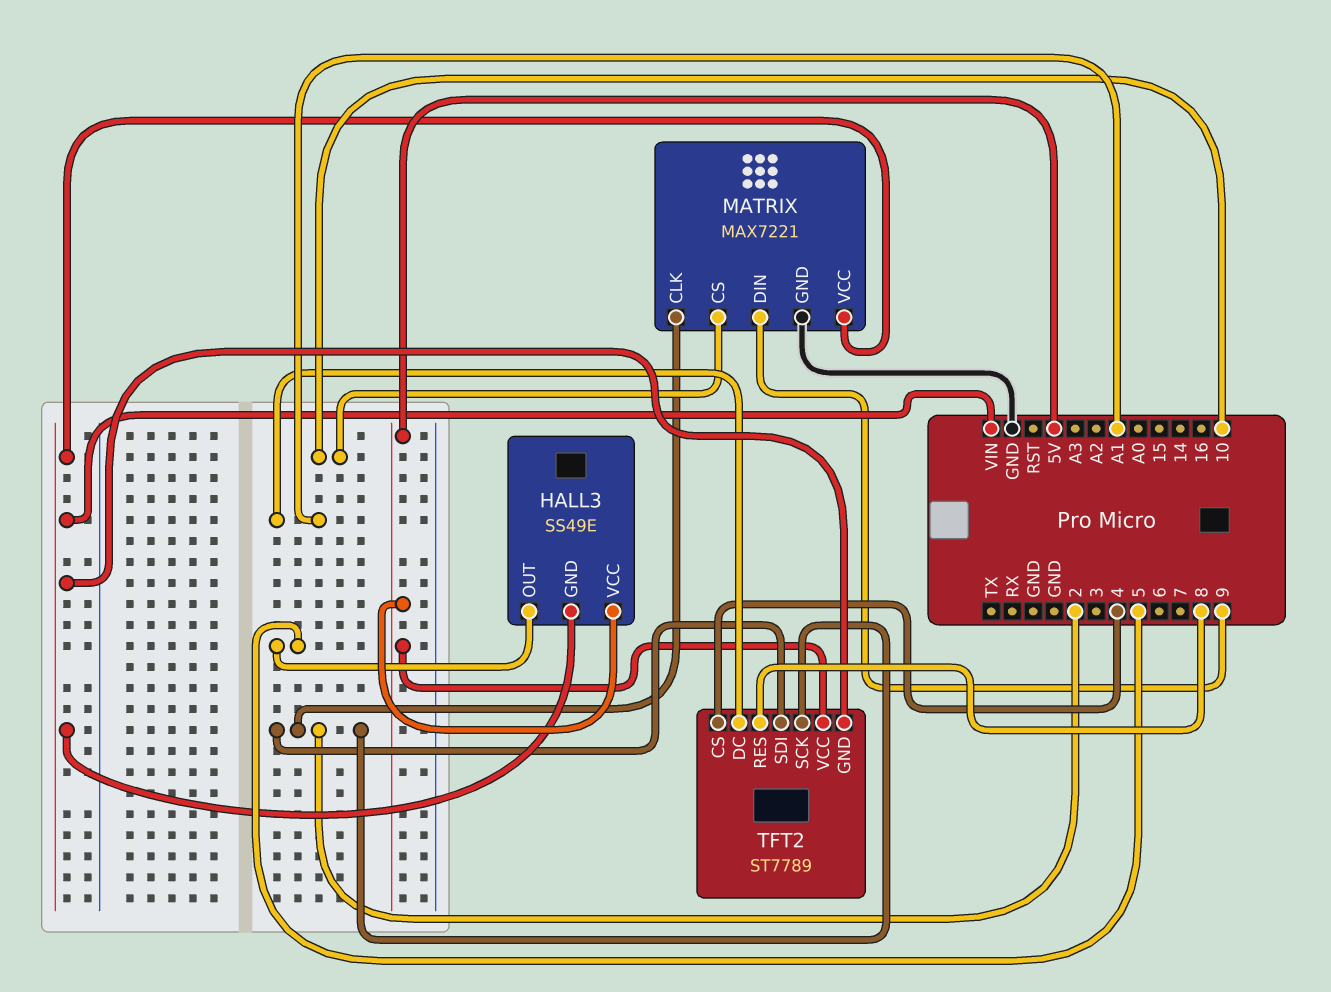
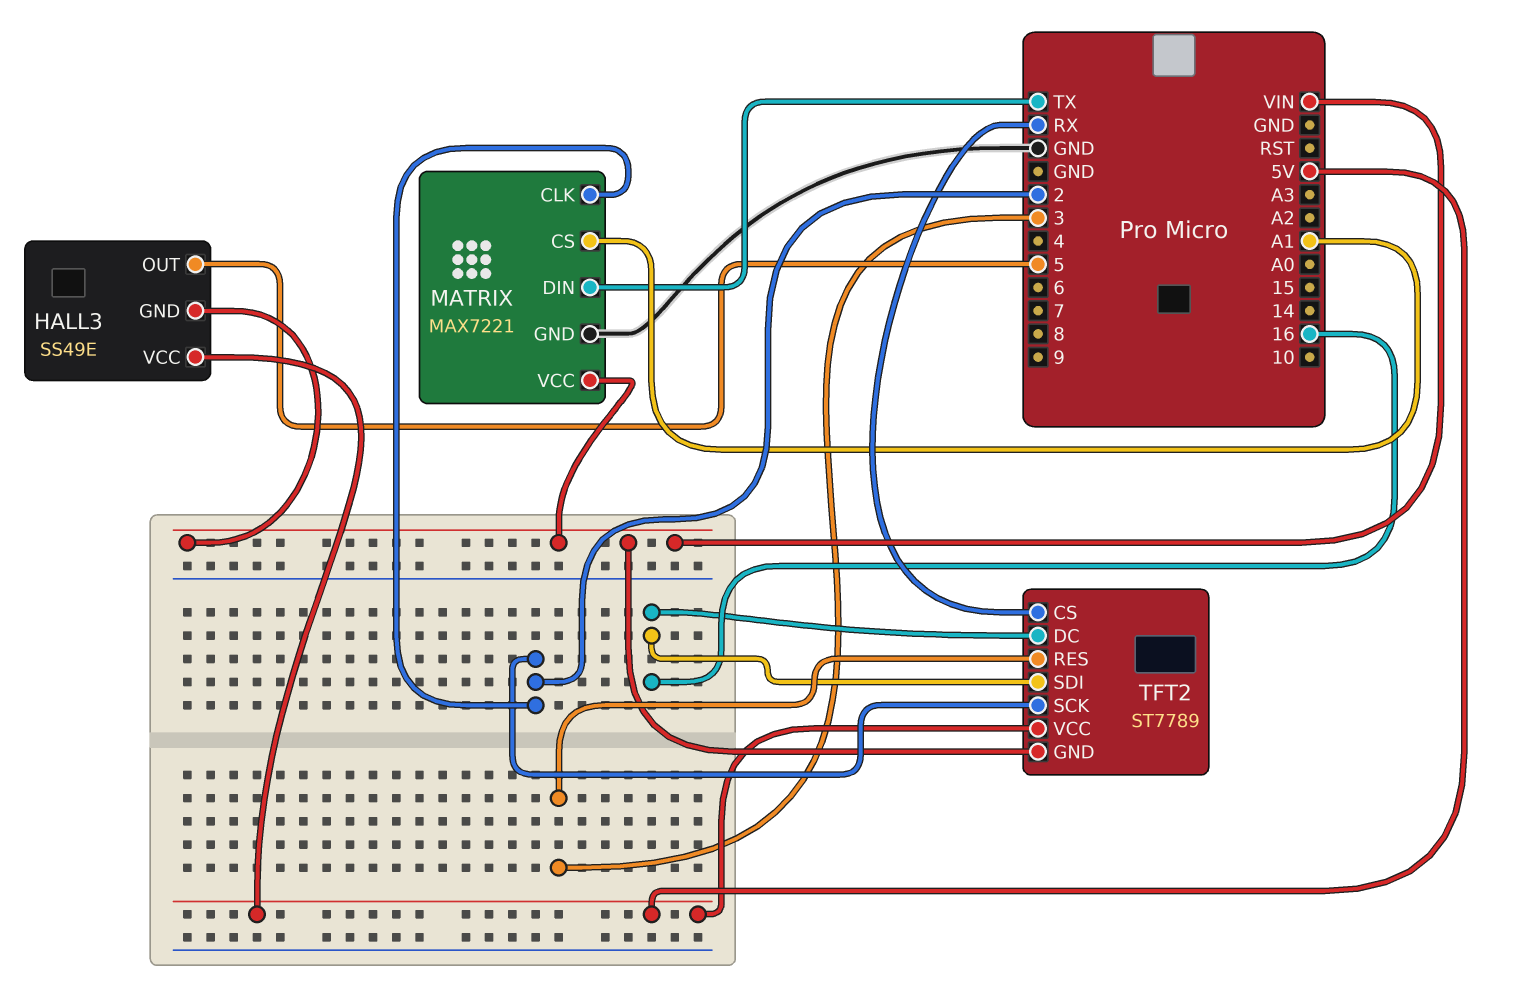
MATRIX pin CS: 10 -> A1
MATRIX pin DIN: 9 -> TX
TFT2 pin CS: 4 -> RX
TFT2 pin DC: A1 -> 16
TFT2 pin RES: 8 -> 3
TFT2 pin SDI: 2 -> 16

